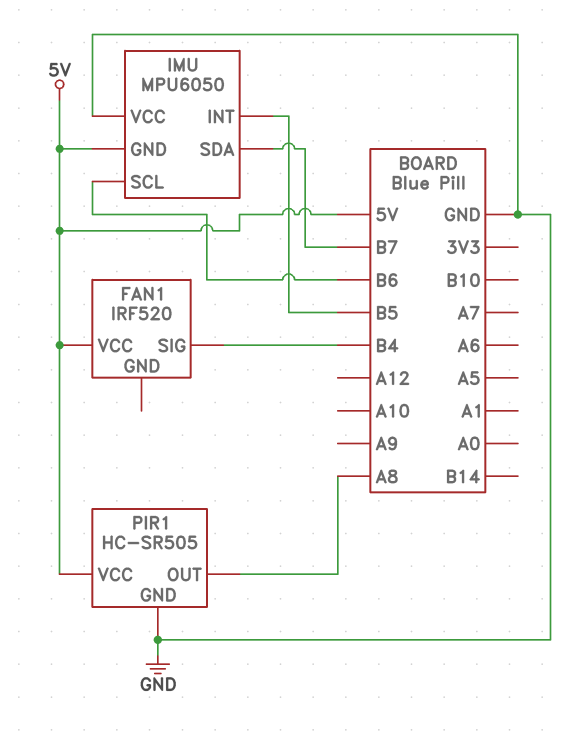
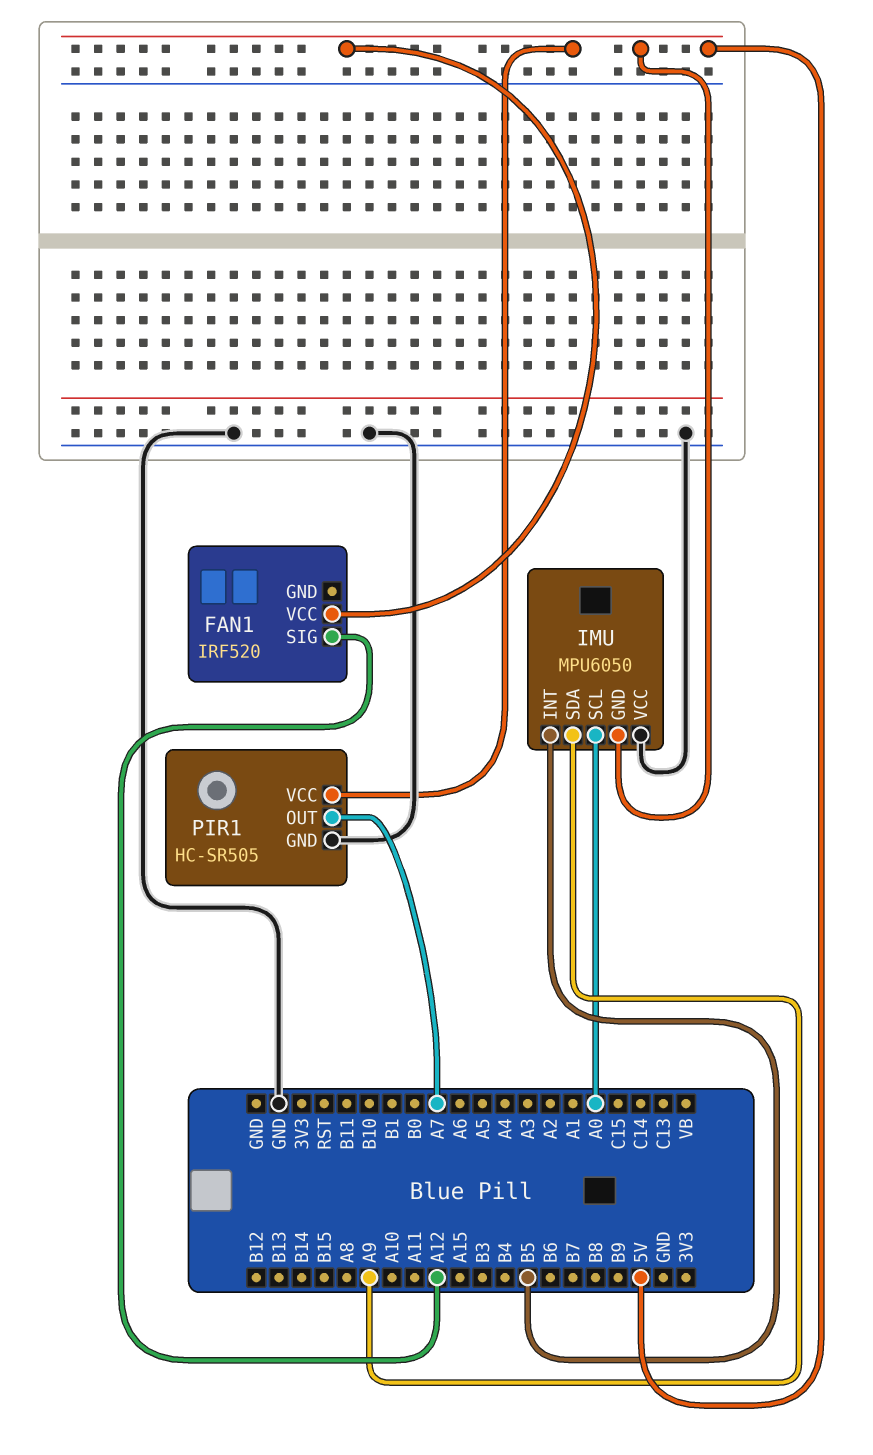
FAN1 pin SIG: B4 -> A12
IMU pin SCL: B6 -> A0
IMU pin SDA: B7 -> A9
PIR1 pin OUT: A8 -> A7

